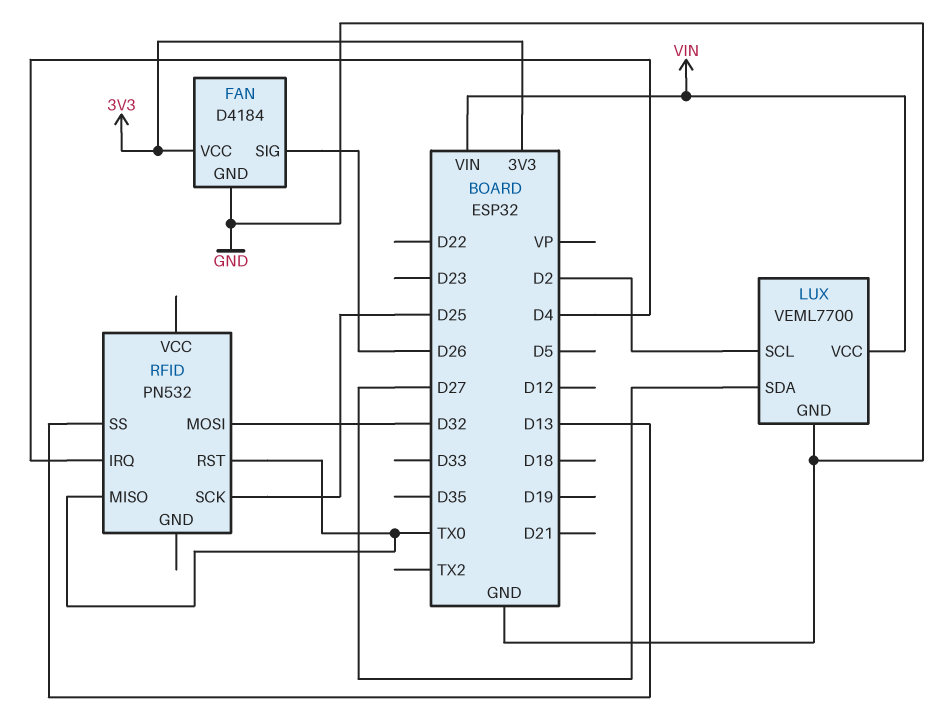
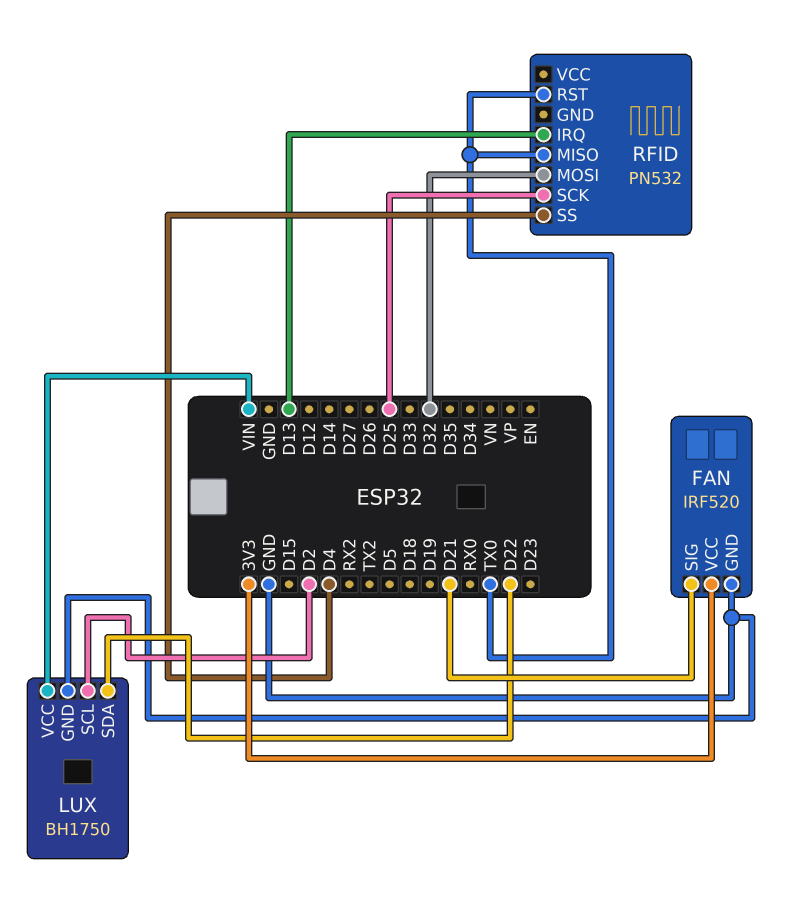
FAN: D4184 -> IRF520
FAN pin SIG: D26 -> D21
LUX: VEML7700 -> BH1750
LUX pin SDA: D27 -> D22
RFID pin IRQ: D4 -> D13
RFID pin SS: D13 -> D4

